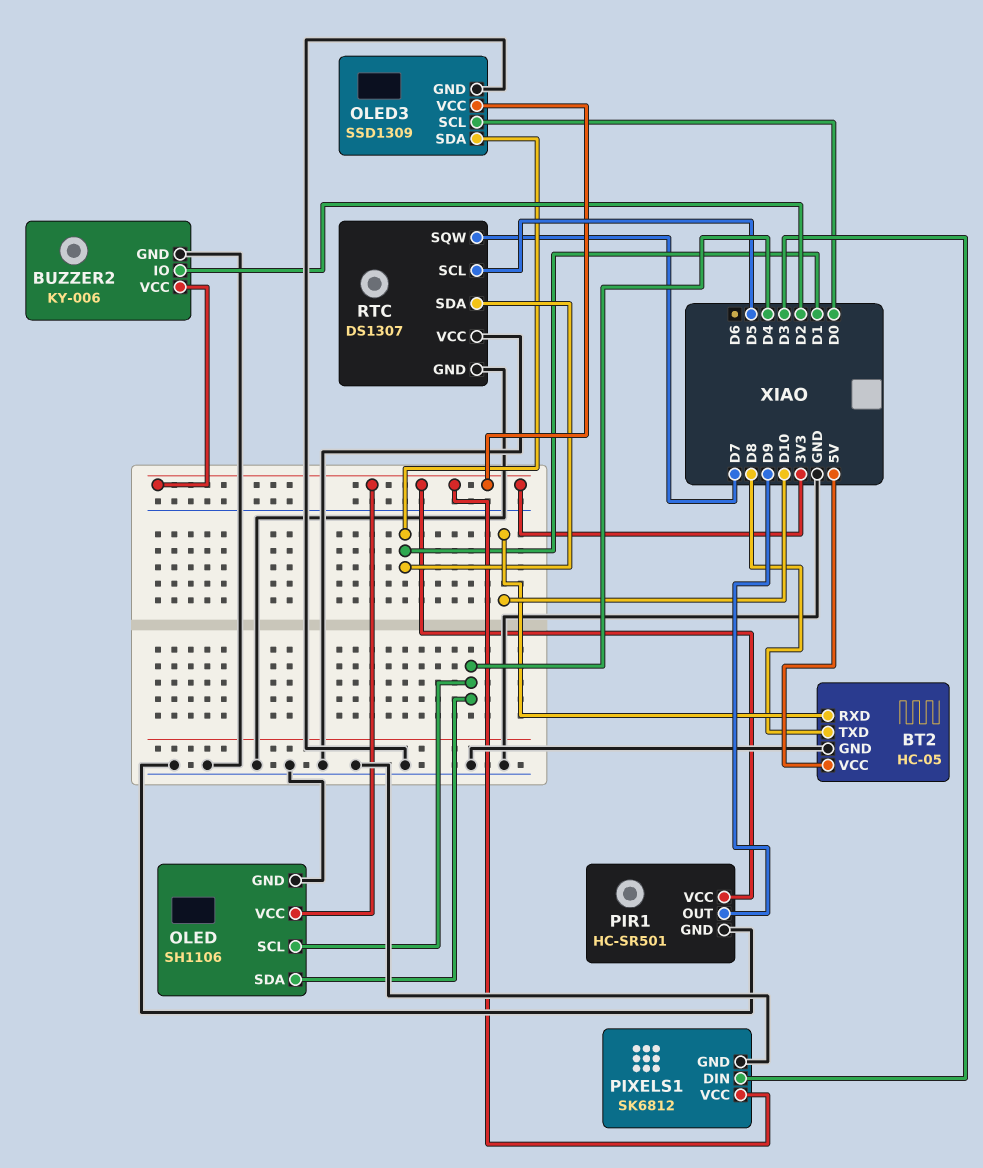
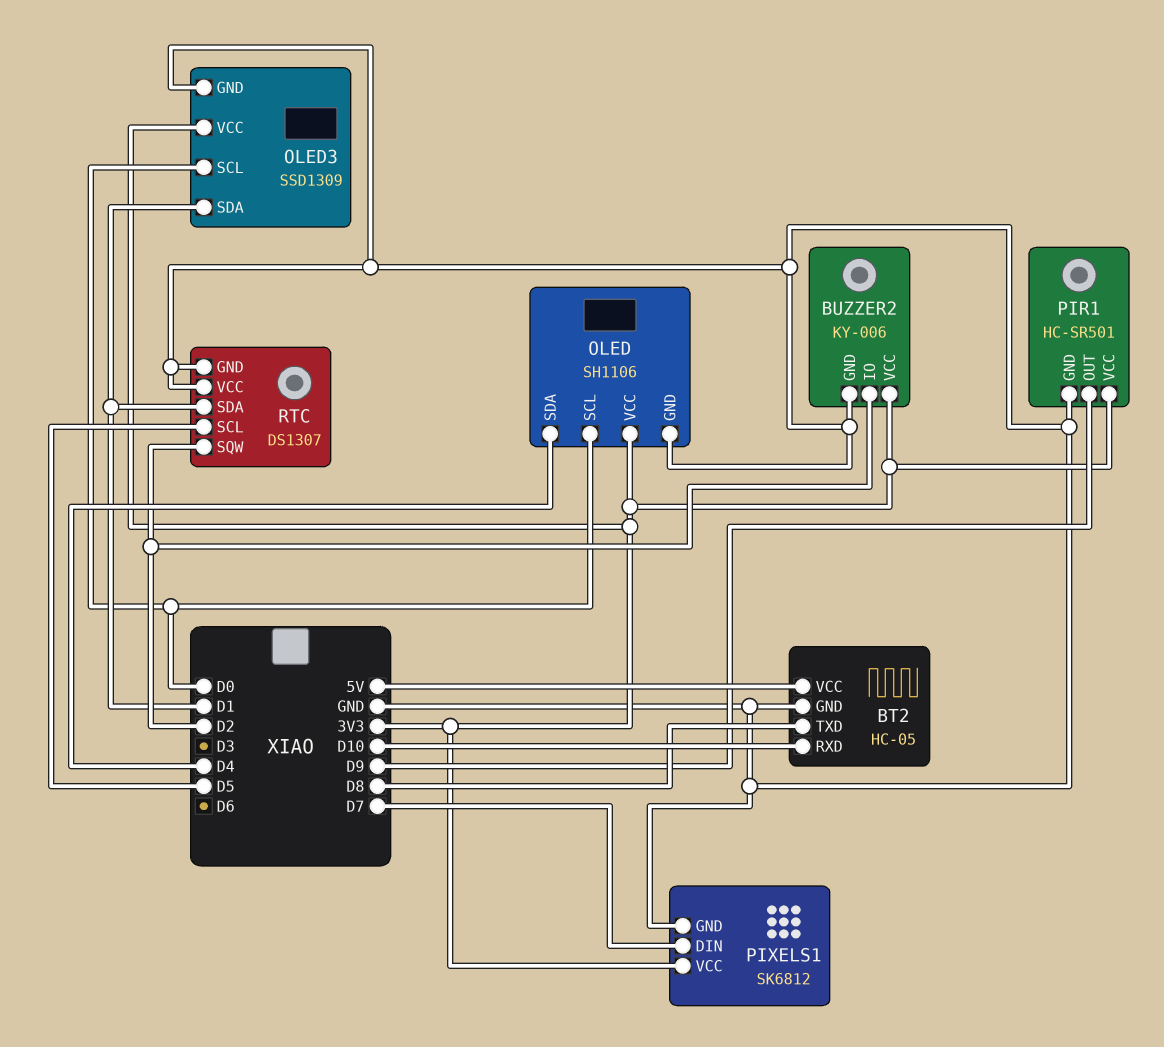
OLED pin SCL: D4 -> D0
PIXELS1 pin DIN: D3 -> D7
RTC pin SQW: D7 -> D2

